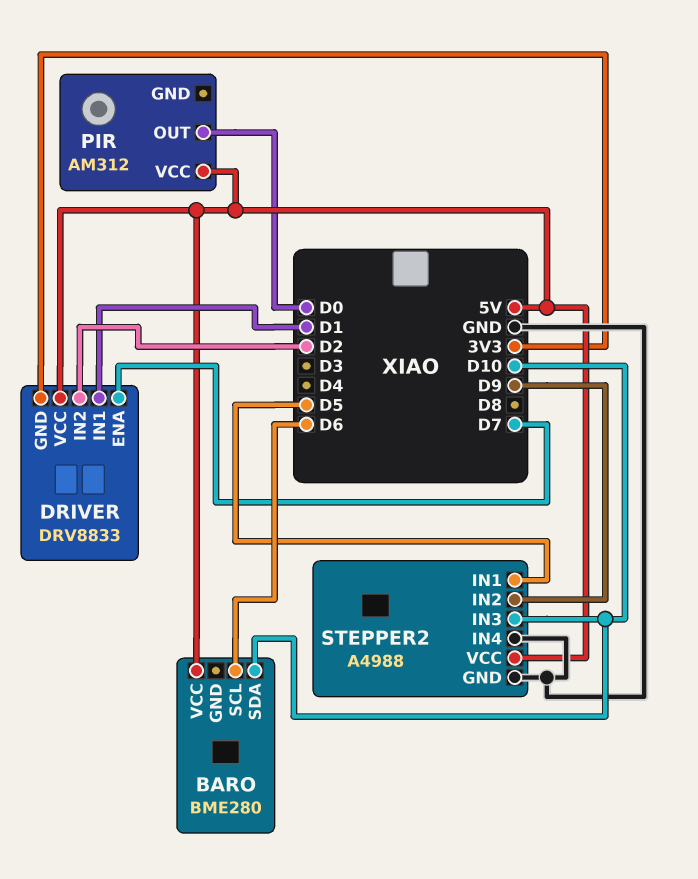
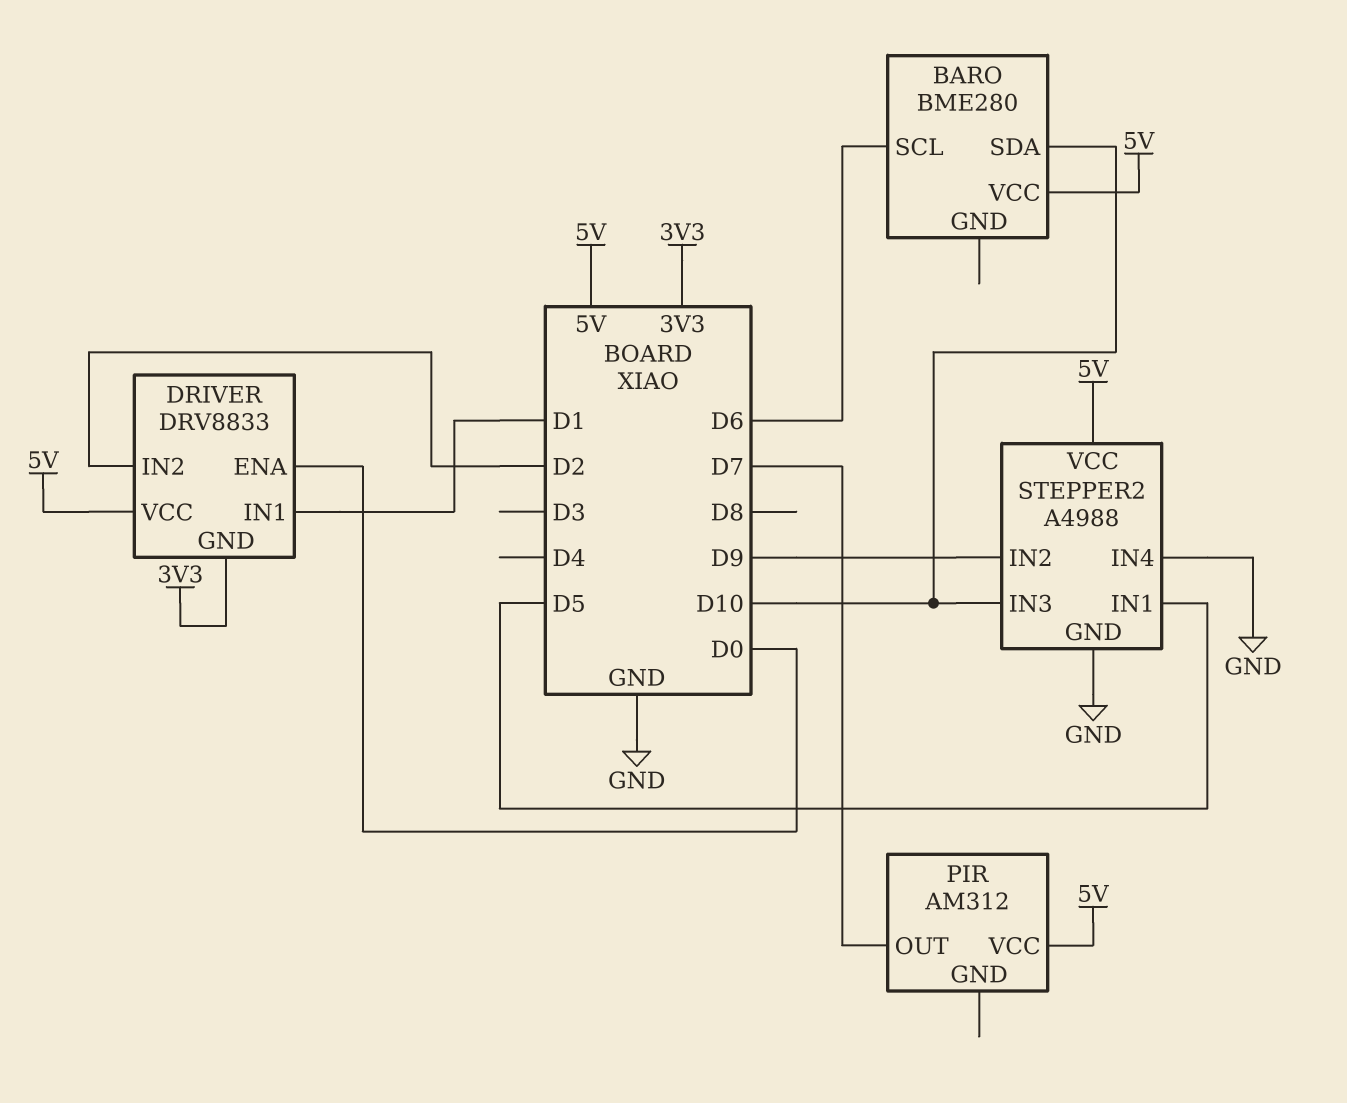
DRIVER pin ENA: D7 -> D0
PIR pin OUT: D0 -> D7

